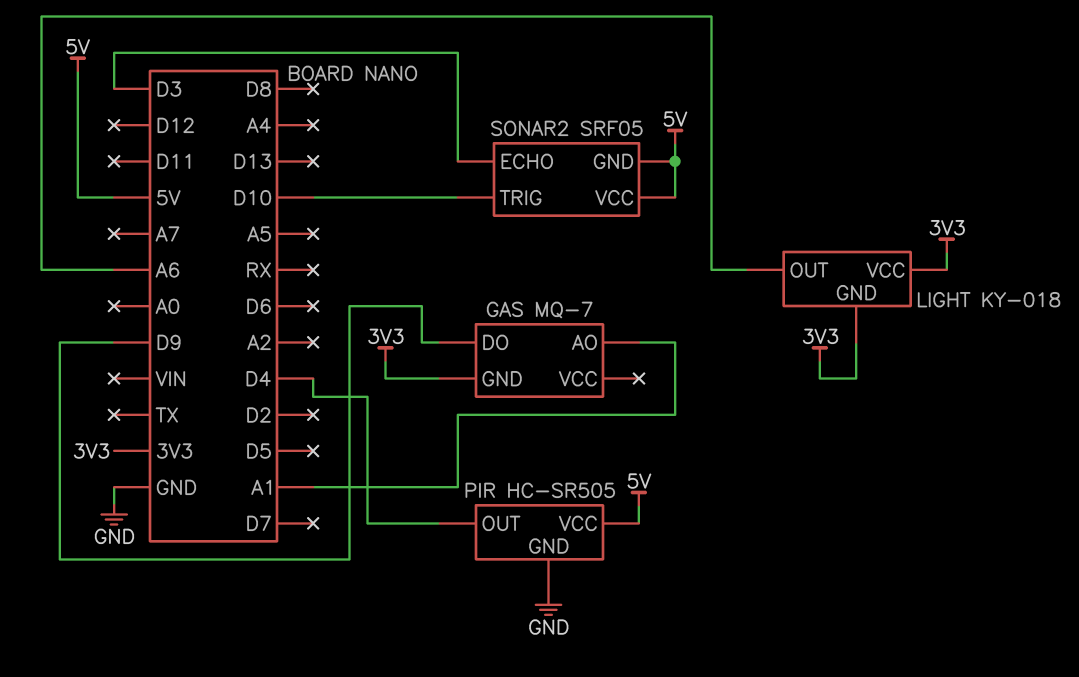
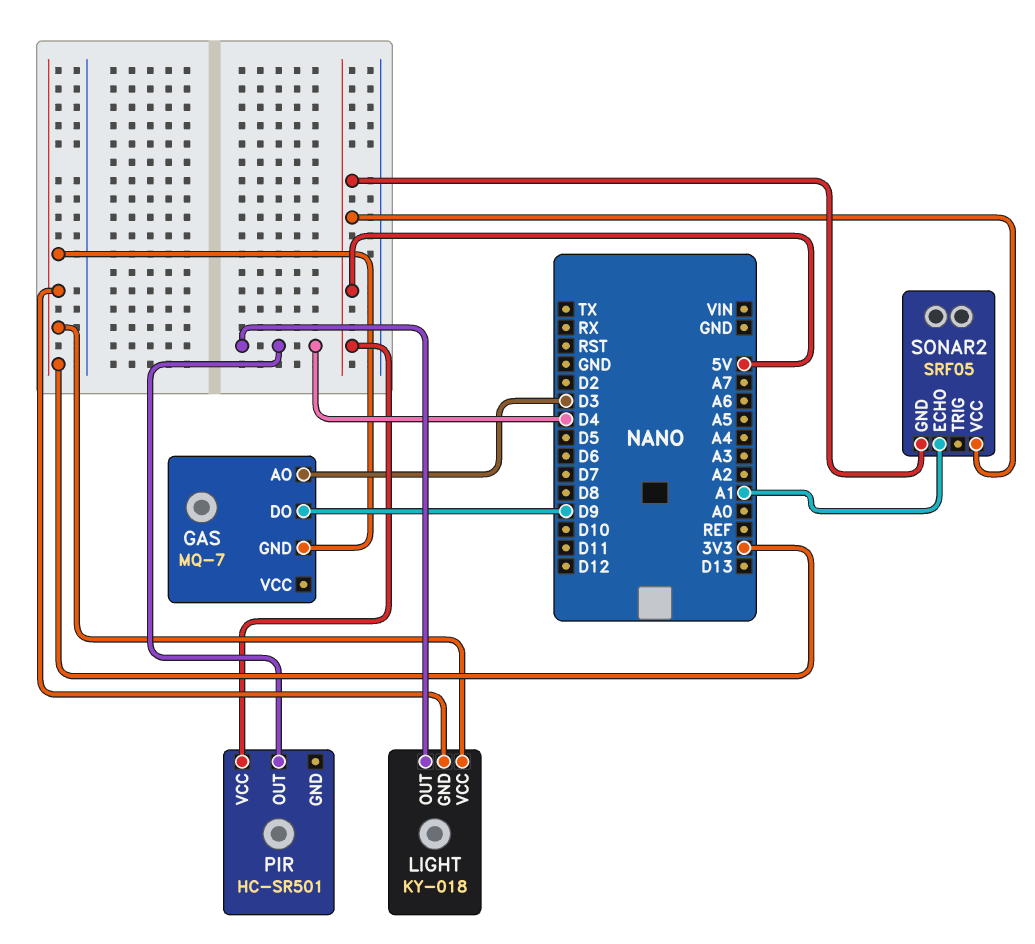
GAS pin AO: A1 -> D3
LIGHT pin OUT: A6 -> D4
PIR: HC-SR505 -> HC-SR501
PIR pin GND: GND -> none
SONAR2 pin ECHO: D3 -> A1
SONAR2 pin TRIG: D10 -> none

